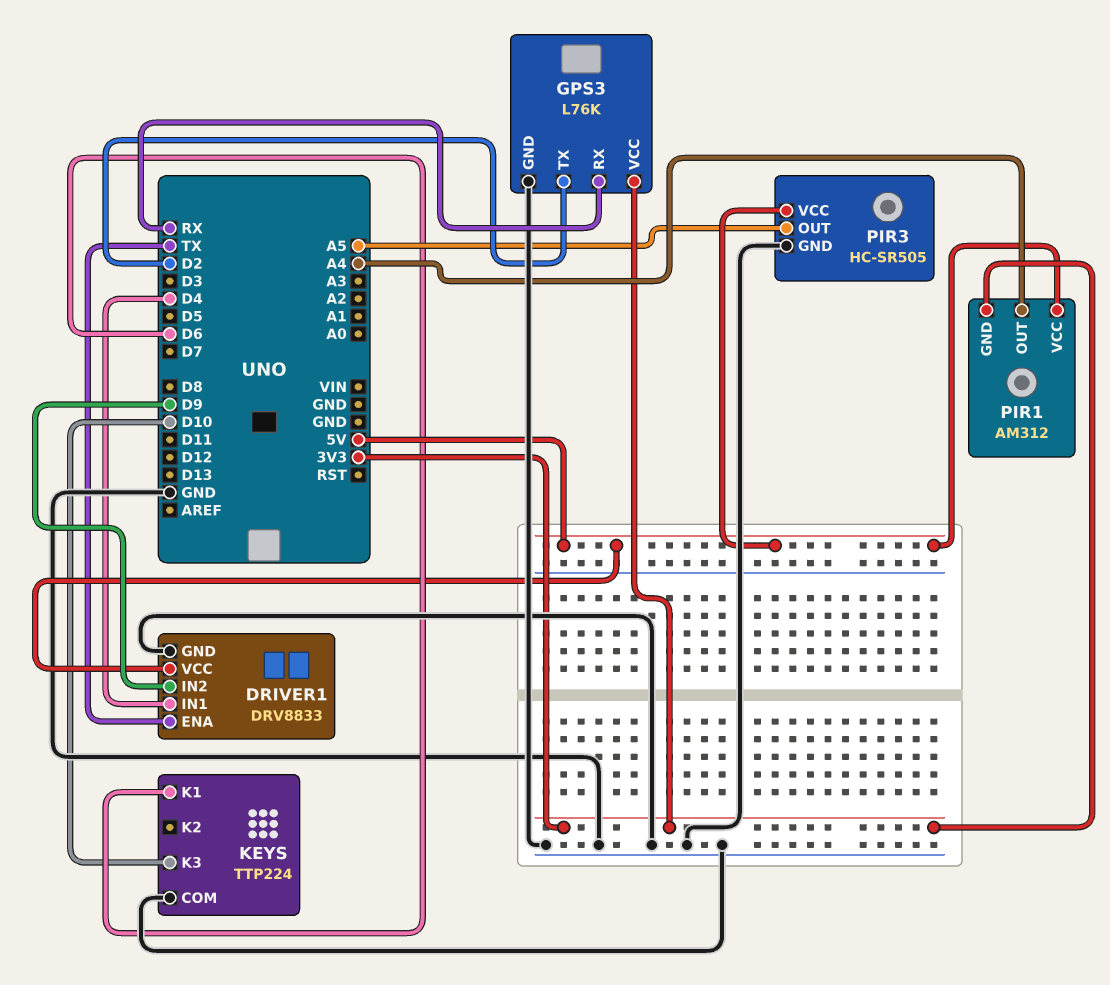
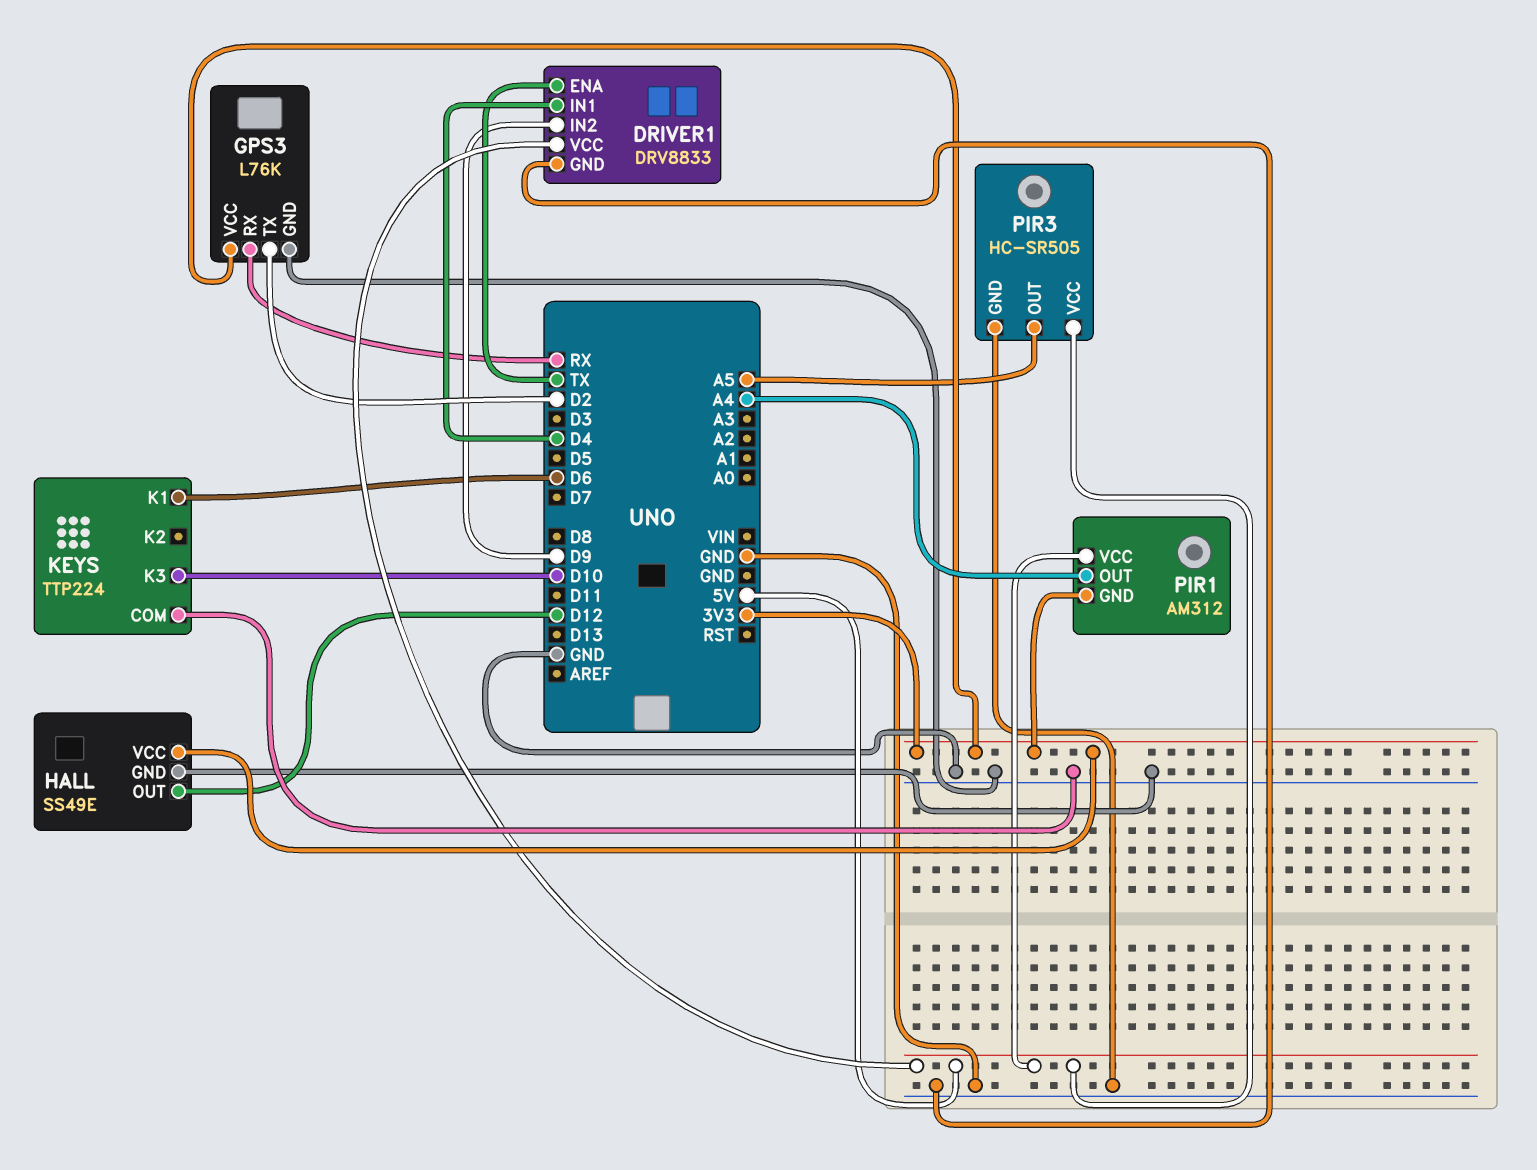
HALL: none -> SS49E
HALL pin GND: none -> GND
HALL pin OUT: none -> D12
HALL pin VCC: none -> 3V3

